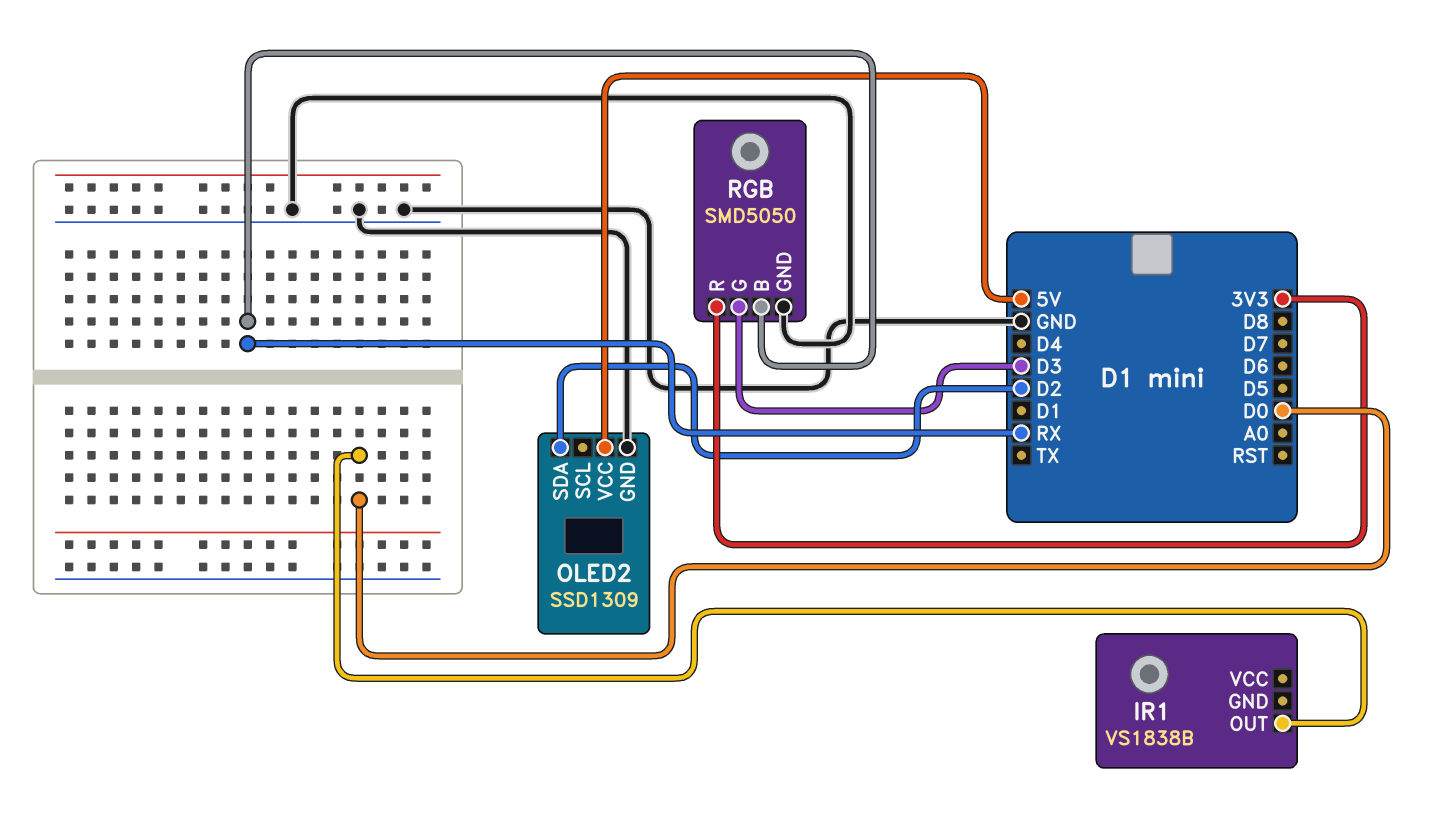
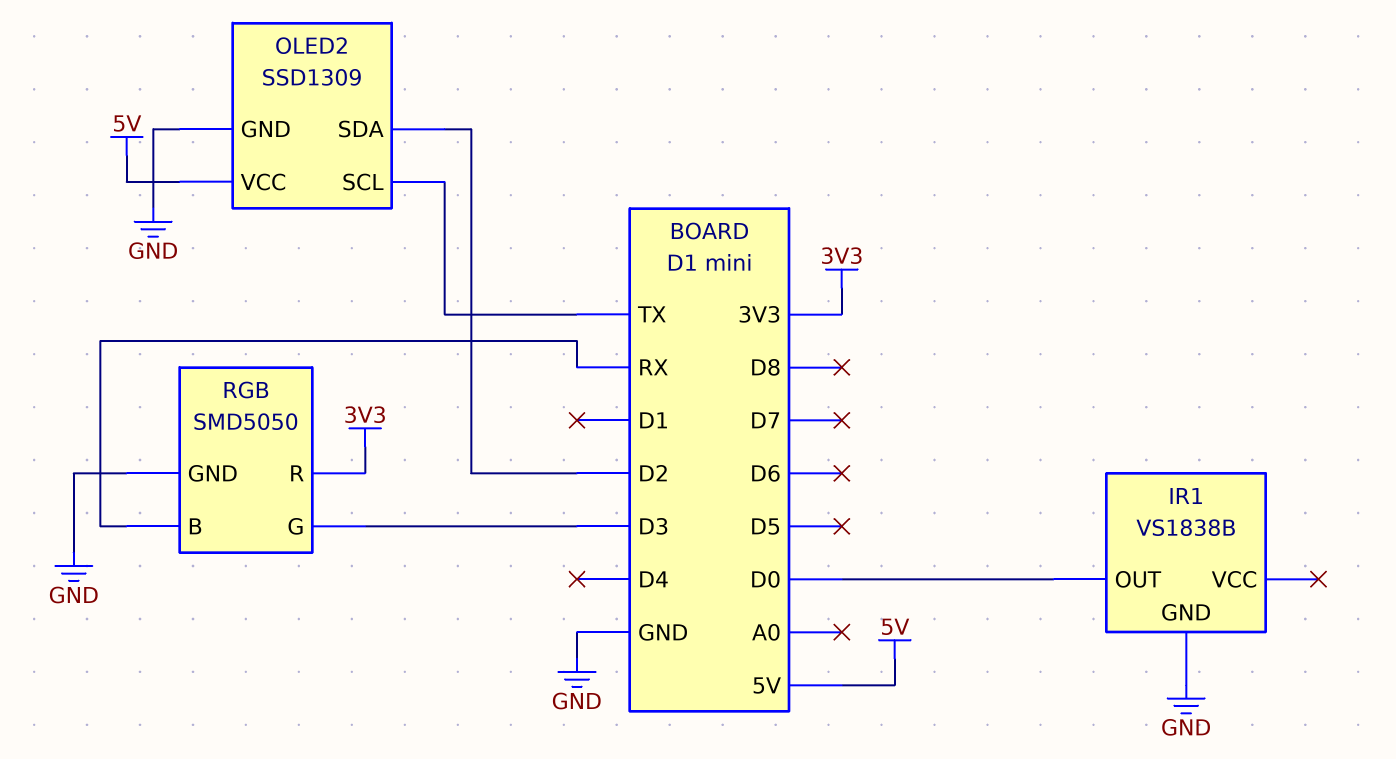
IR1 pin GND: none -> GND
OLED2 pin SCL: none -> TX

